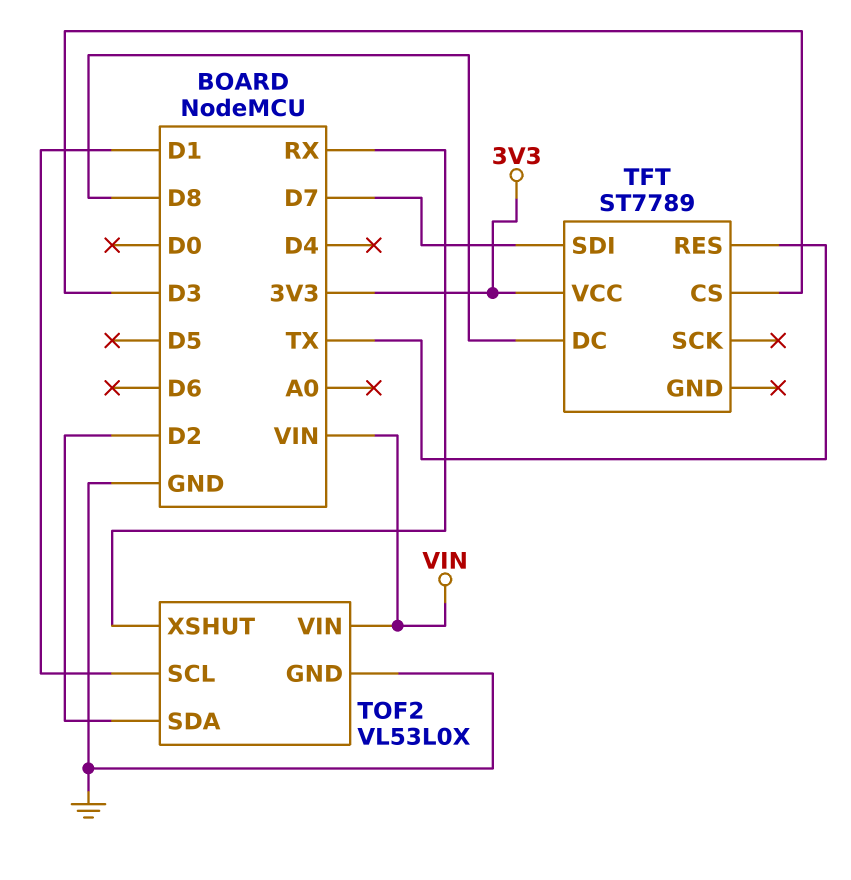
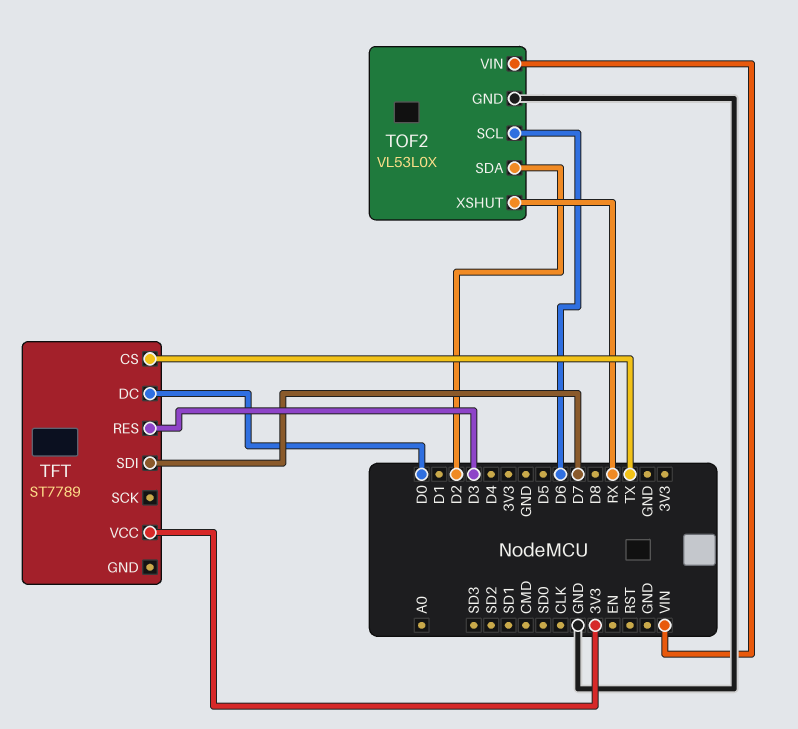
TFT pin CS: D3 -> TX
TFT pin DC: D8 -> D0
TFT pin RES: TX -> D3
TOF2 pin SCL: D1 -> D6

